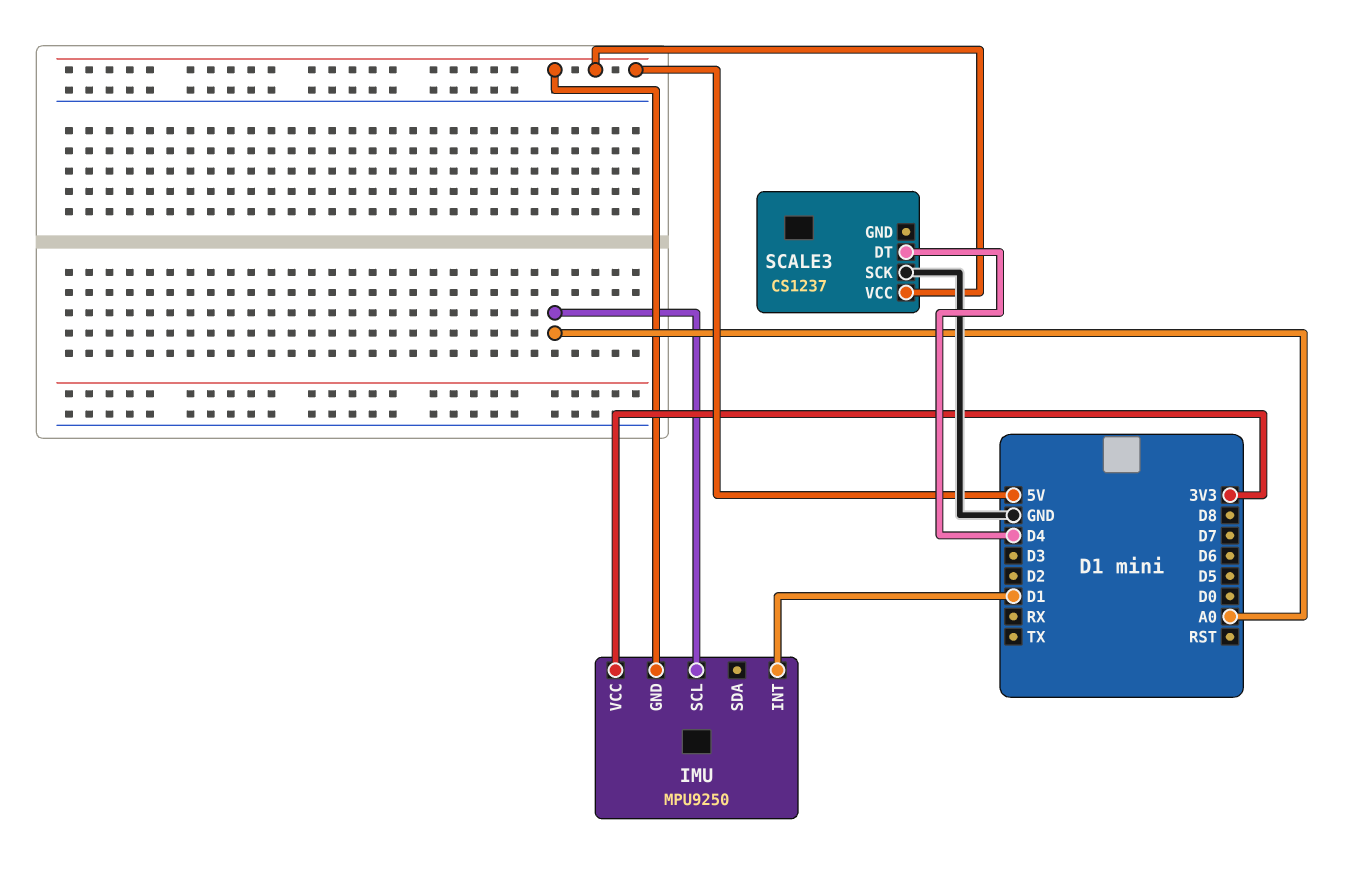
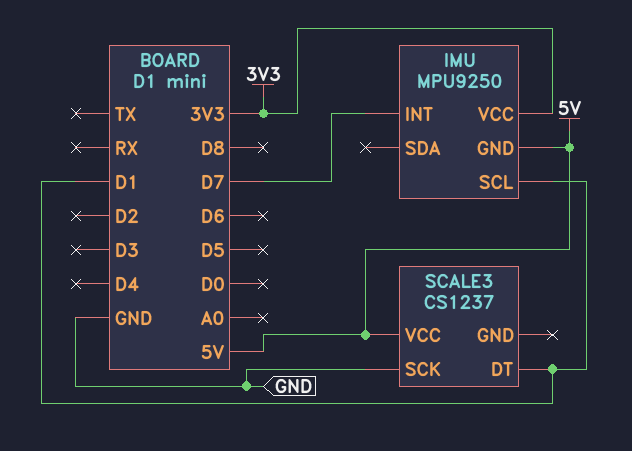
IMU pin INT: D1 -> D7
IMU pin SCL: A0 -> D1
SCALE3 pin DT: D4 -> D1

